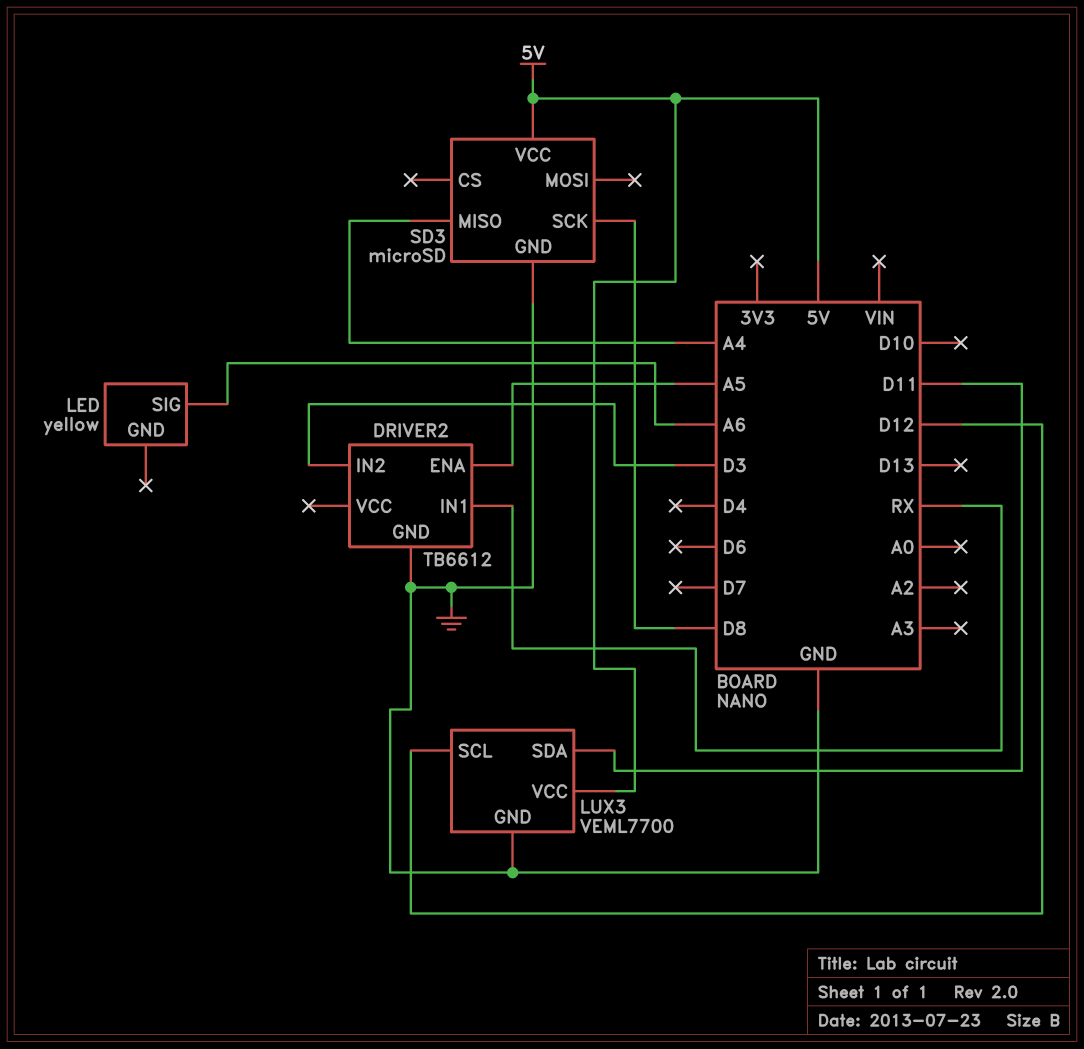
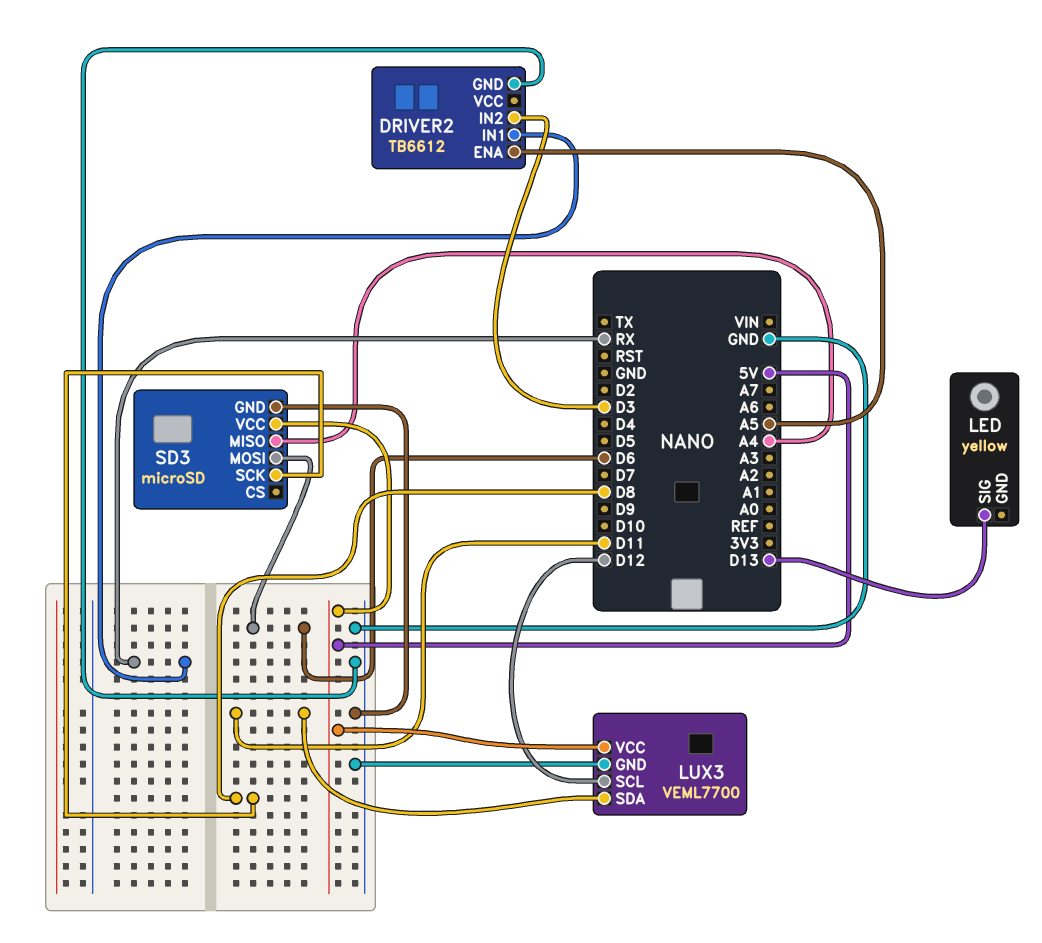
LED pin SIG: A6 -> D13
SD3 pin MOSI: none -> D6

